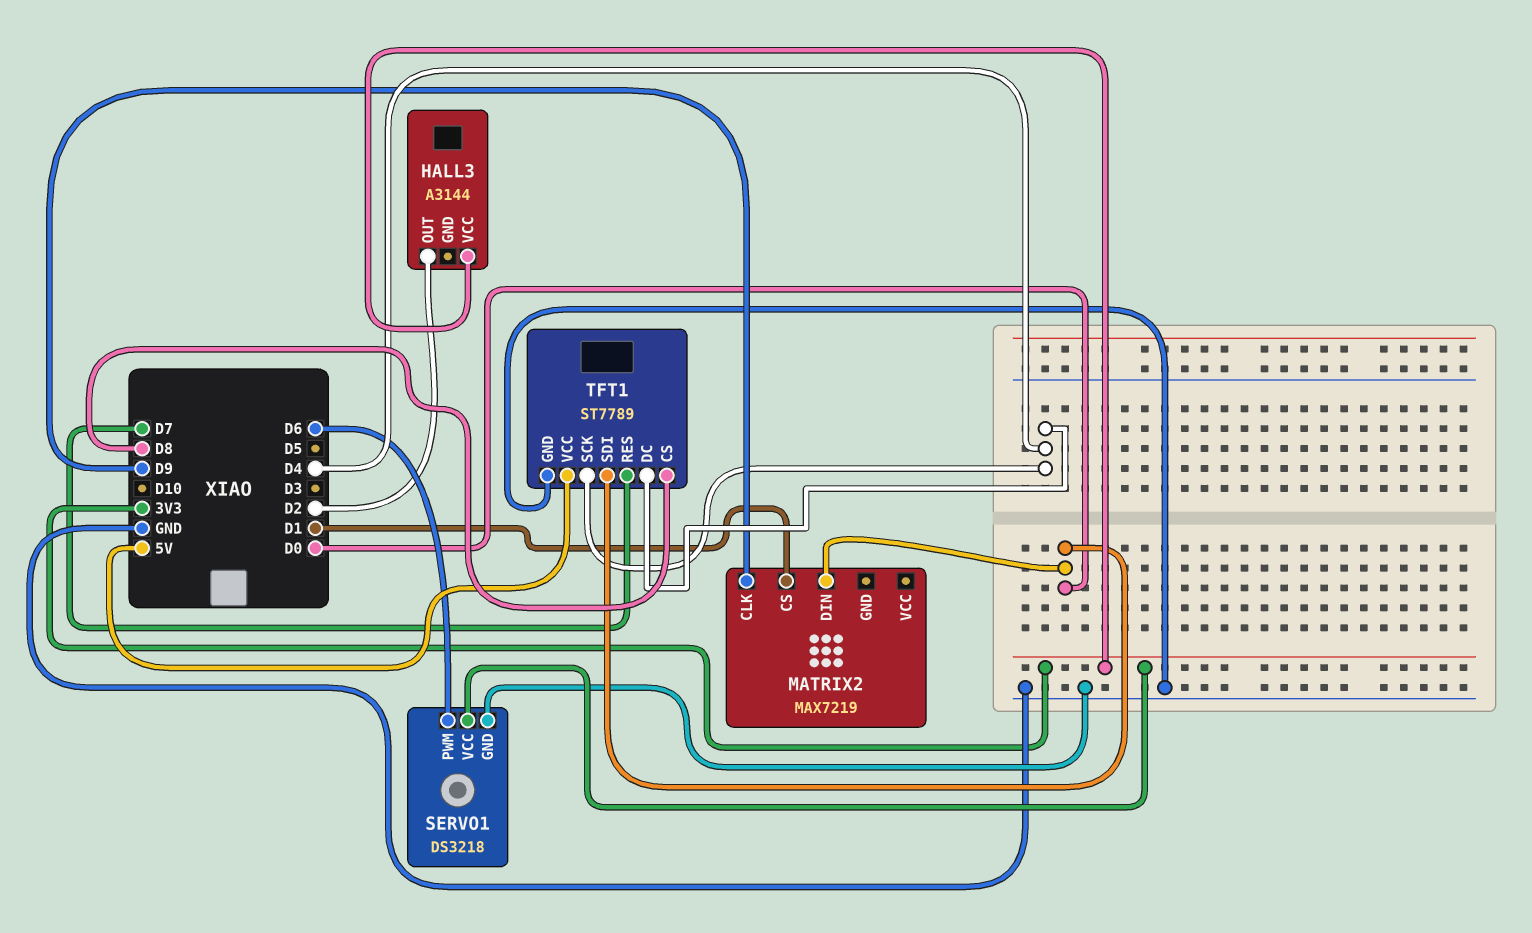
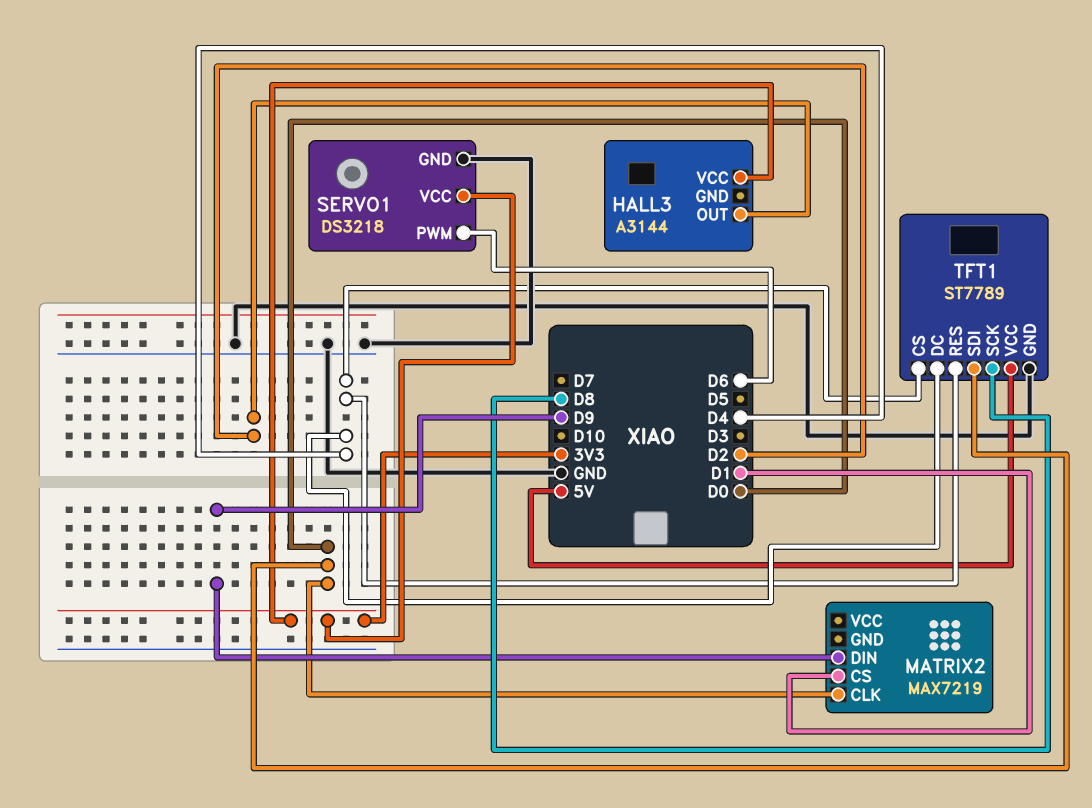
MATRIX2 pin CLK: D9 -> D0
MATRIX2 pin DIN: D0 -> D9
TFT1 pin CS: D8 -> D4
TFT1 pin RES: D7 -> D4
TFT1 pin SCK: D4 -> D8

